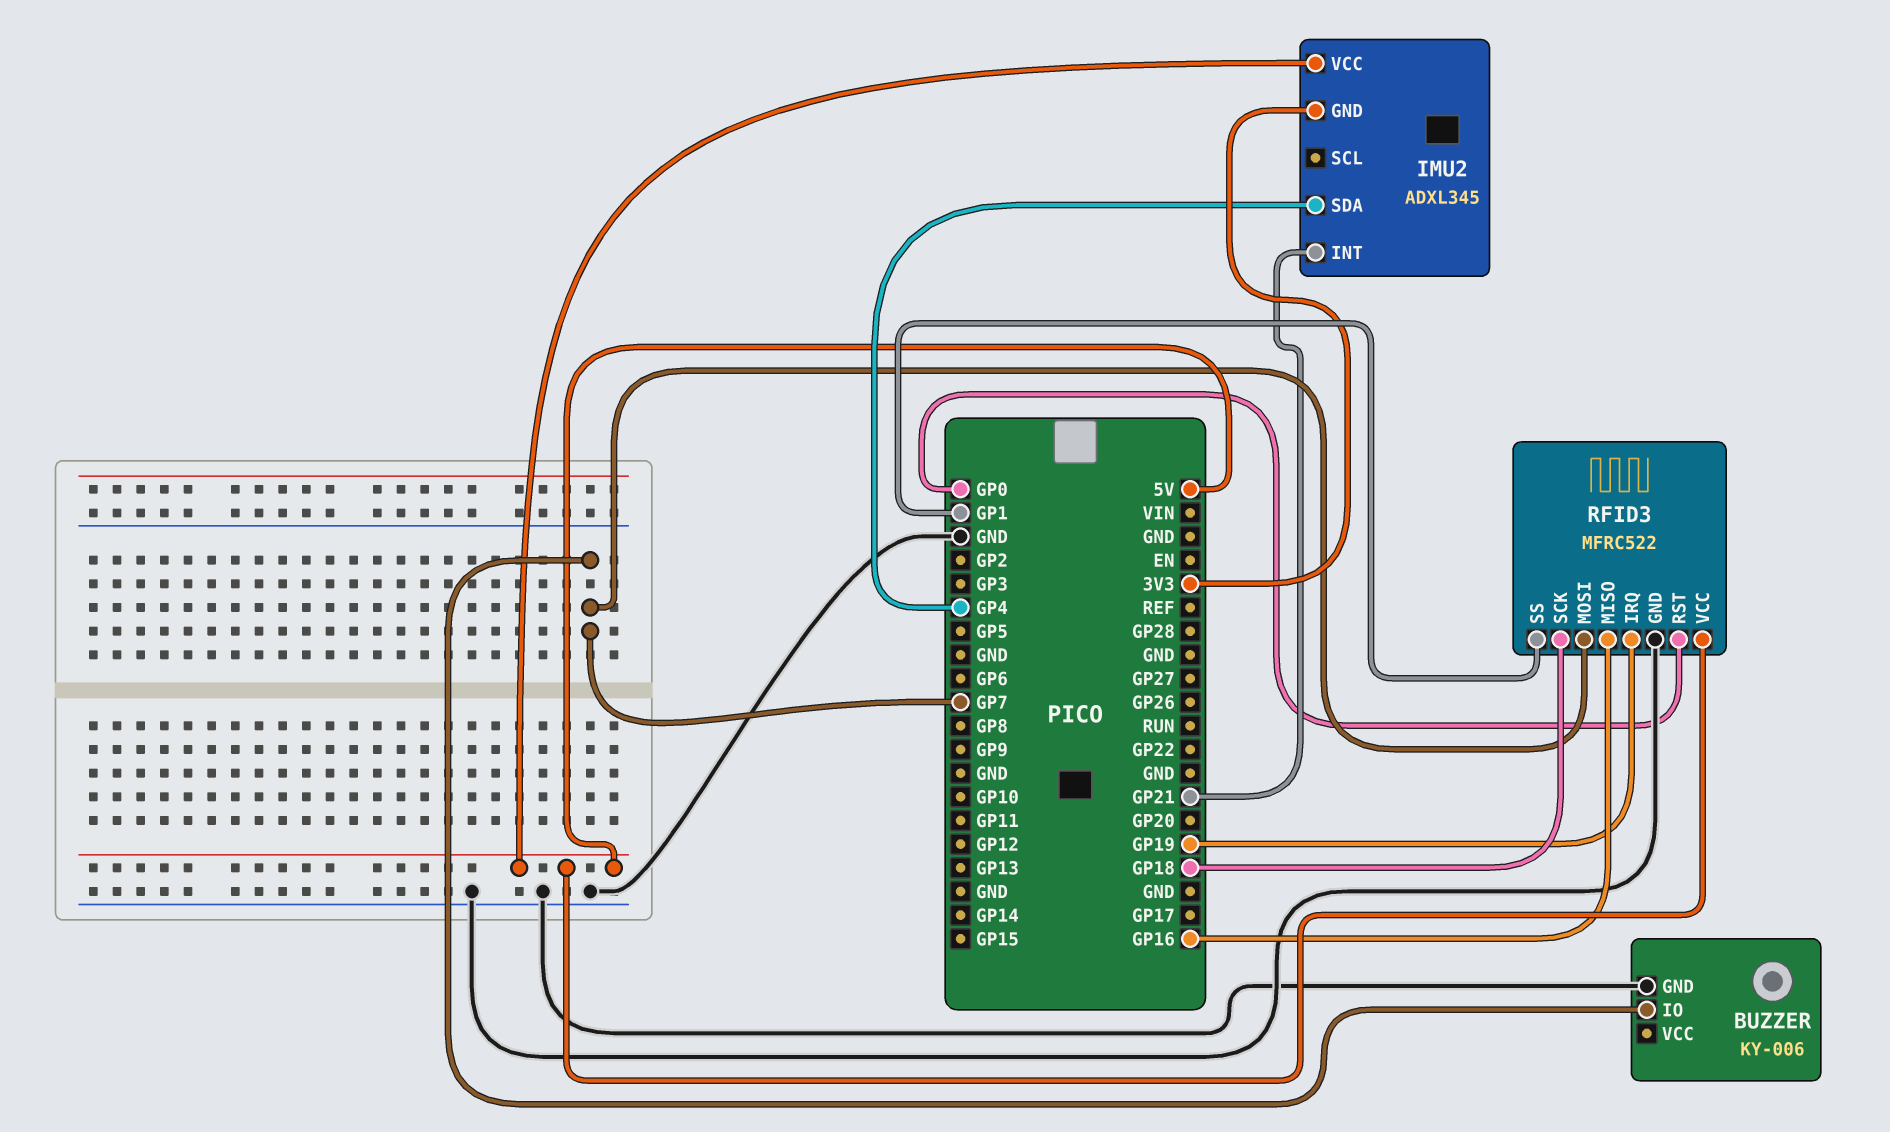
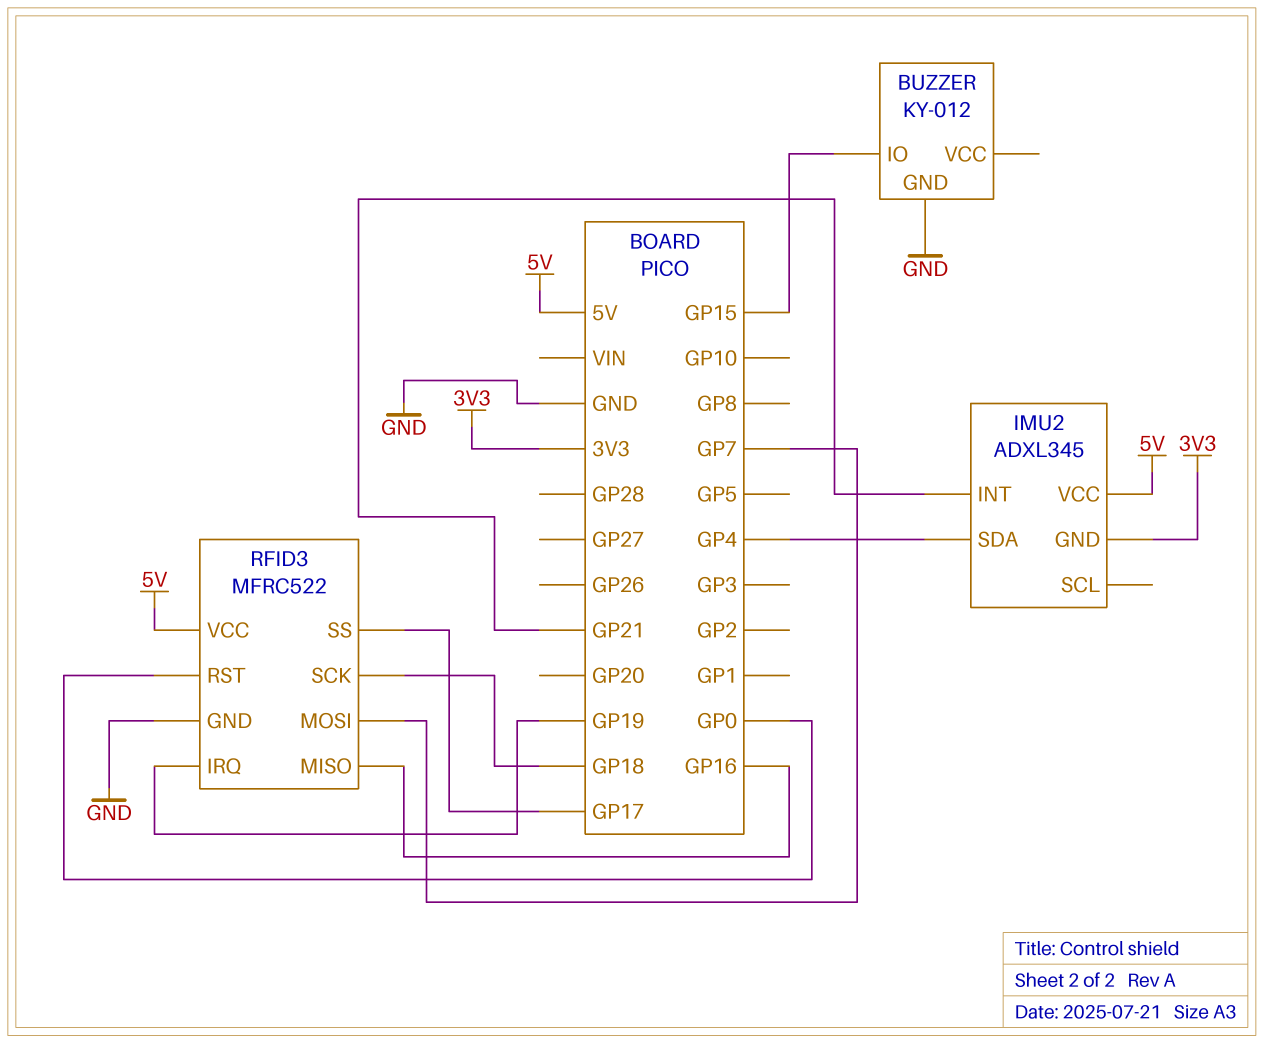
BUZZER: KY-006 -> KY-012
BUZZER pin IO: GP7 -> GP15
RFID3 pin SS: GP1 -> GP17

